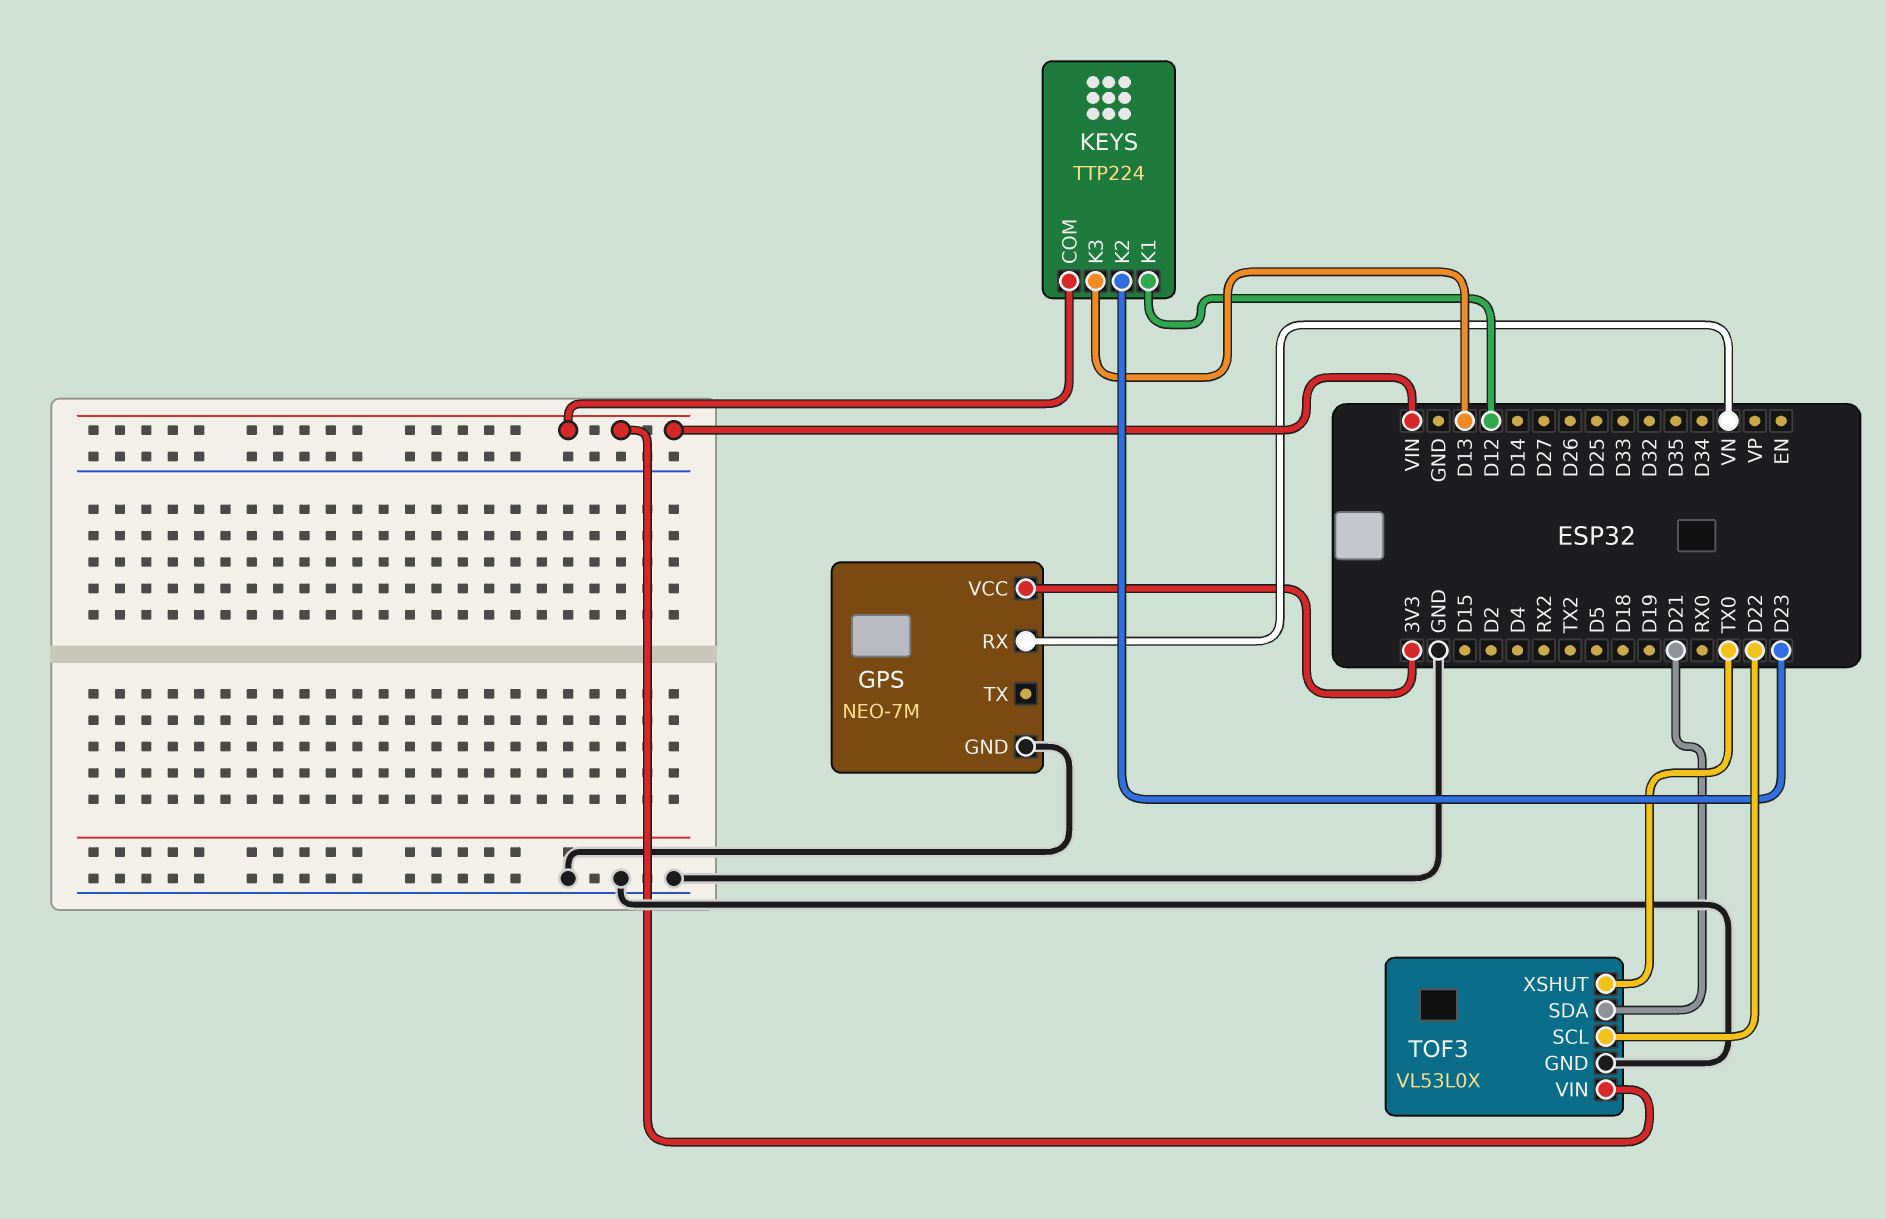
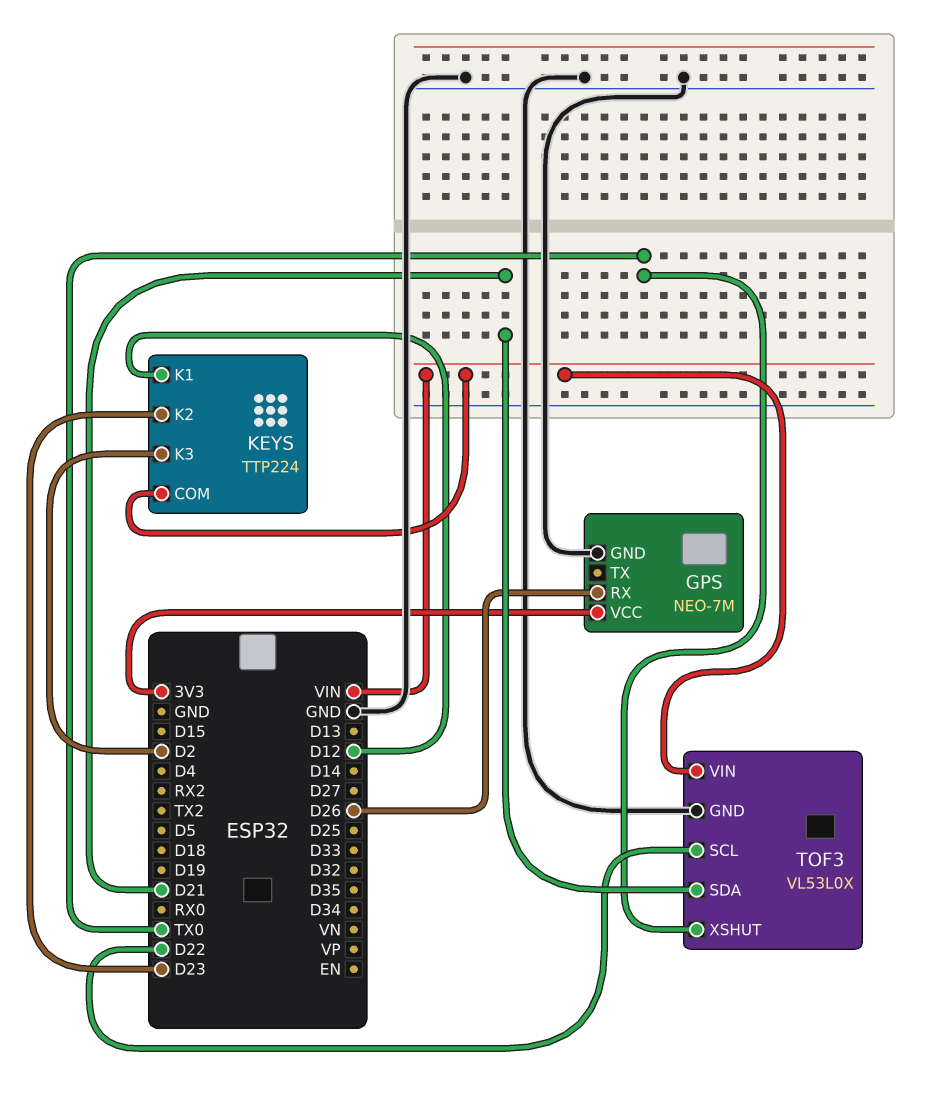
GPS pin RX: VN -> D26
KEYS pin K3: D13 -> D2

